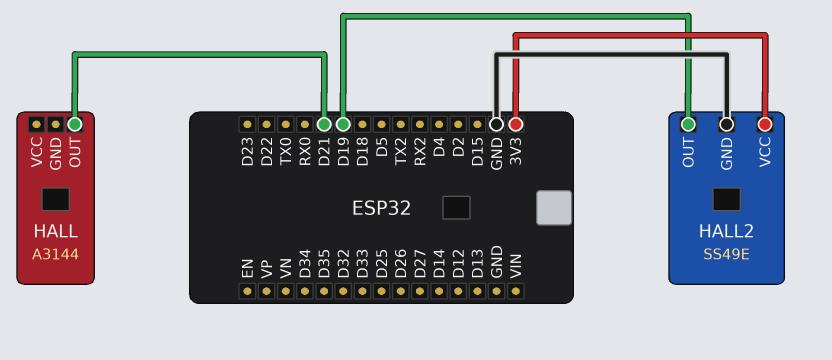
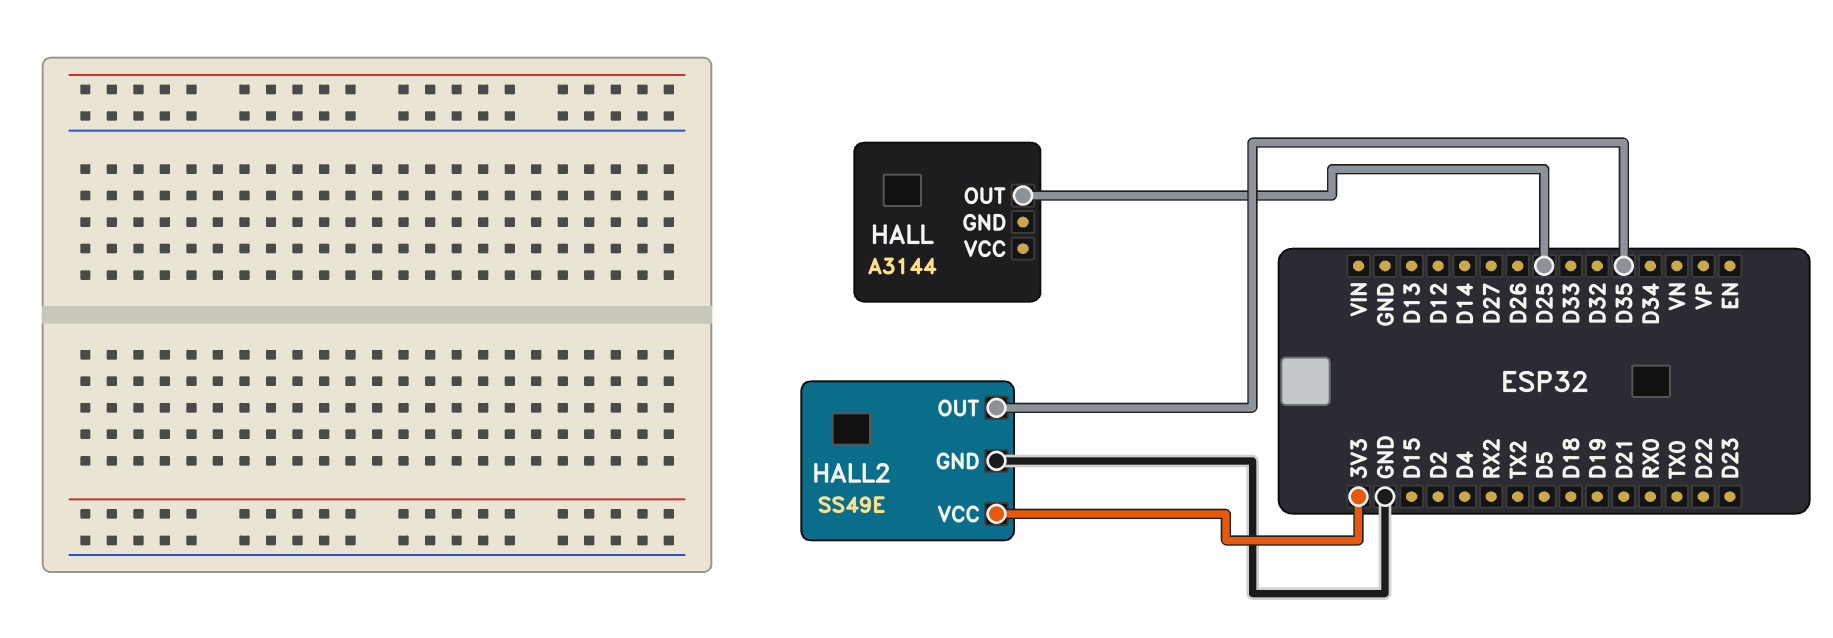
HALL pin OUT: D21 -> D25
HALL2 pin OUT: D19 -> D35

